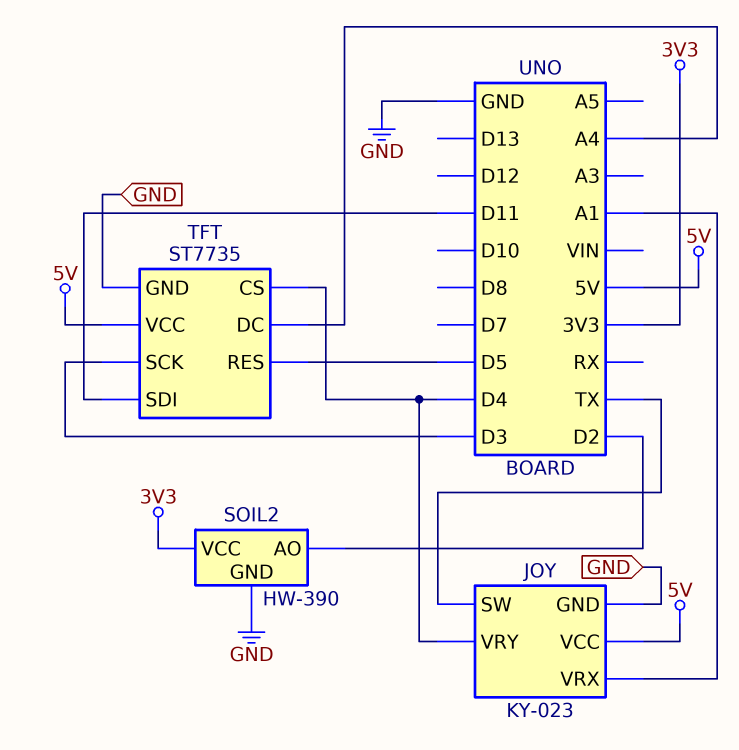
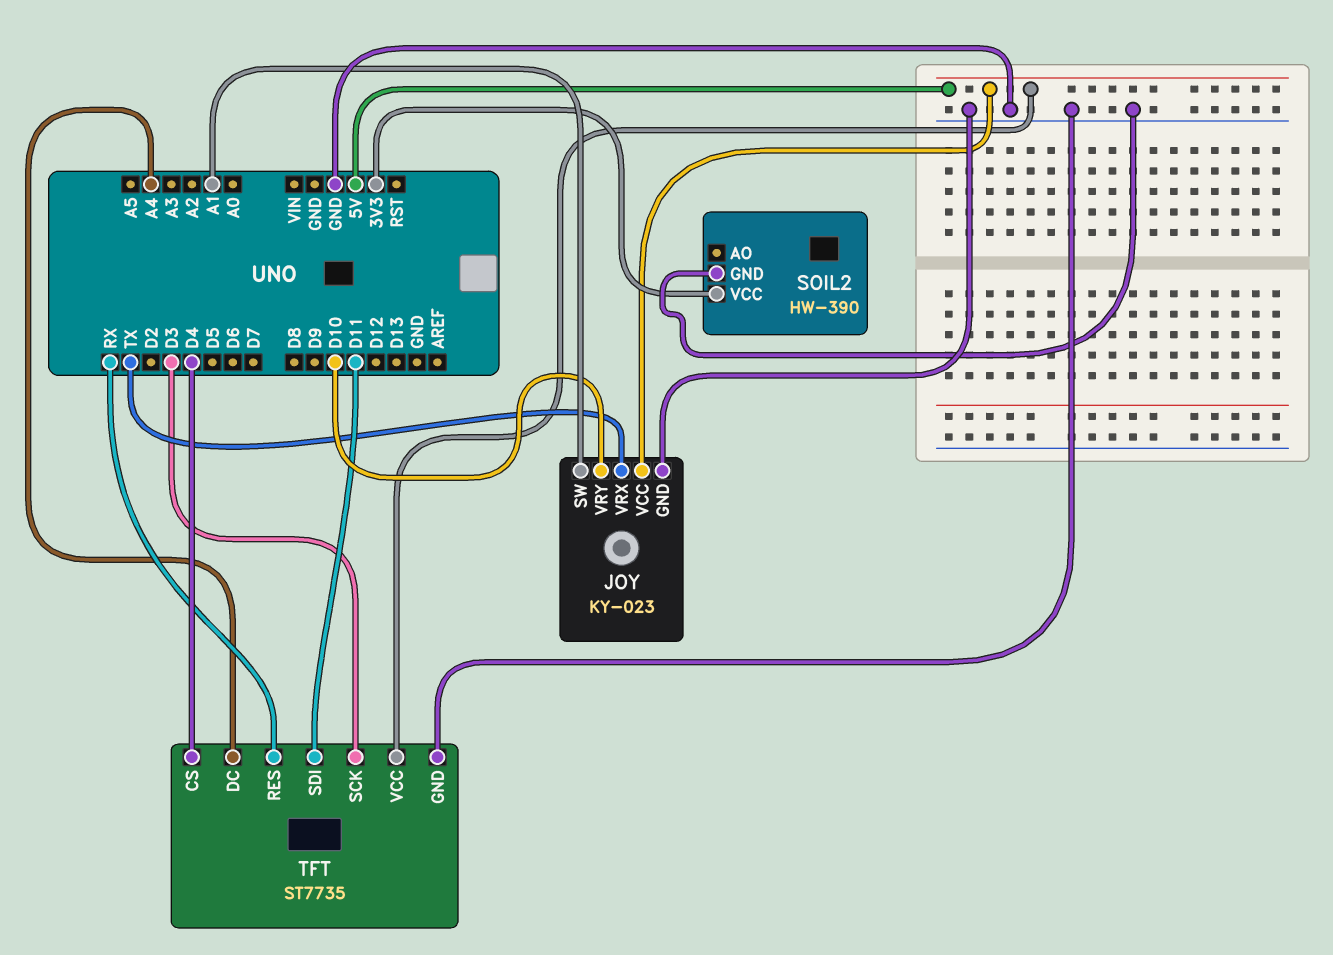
JOY pin SW: TX -> A1
JOY pin VRX: A1 -> TX
JOY pin VRY: D4 -> D10
SOIL2 pin AO: D2 -> none
TFT pin RES: D5 -> RX

